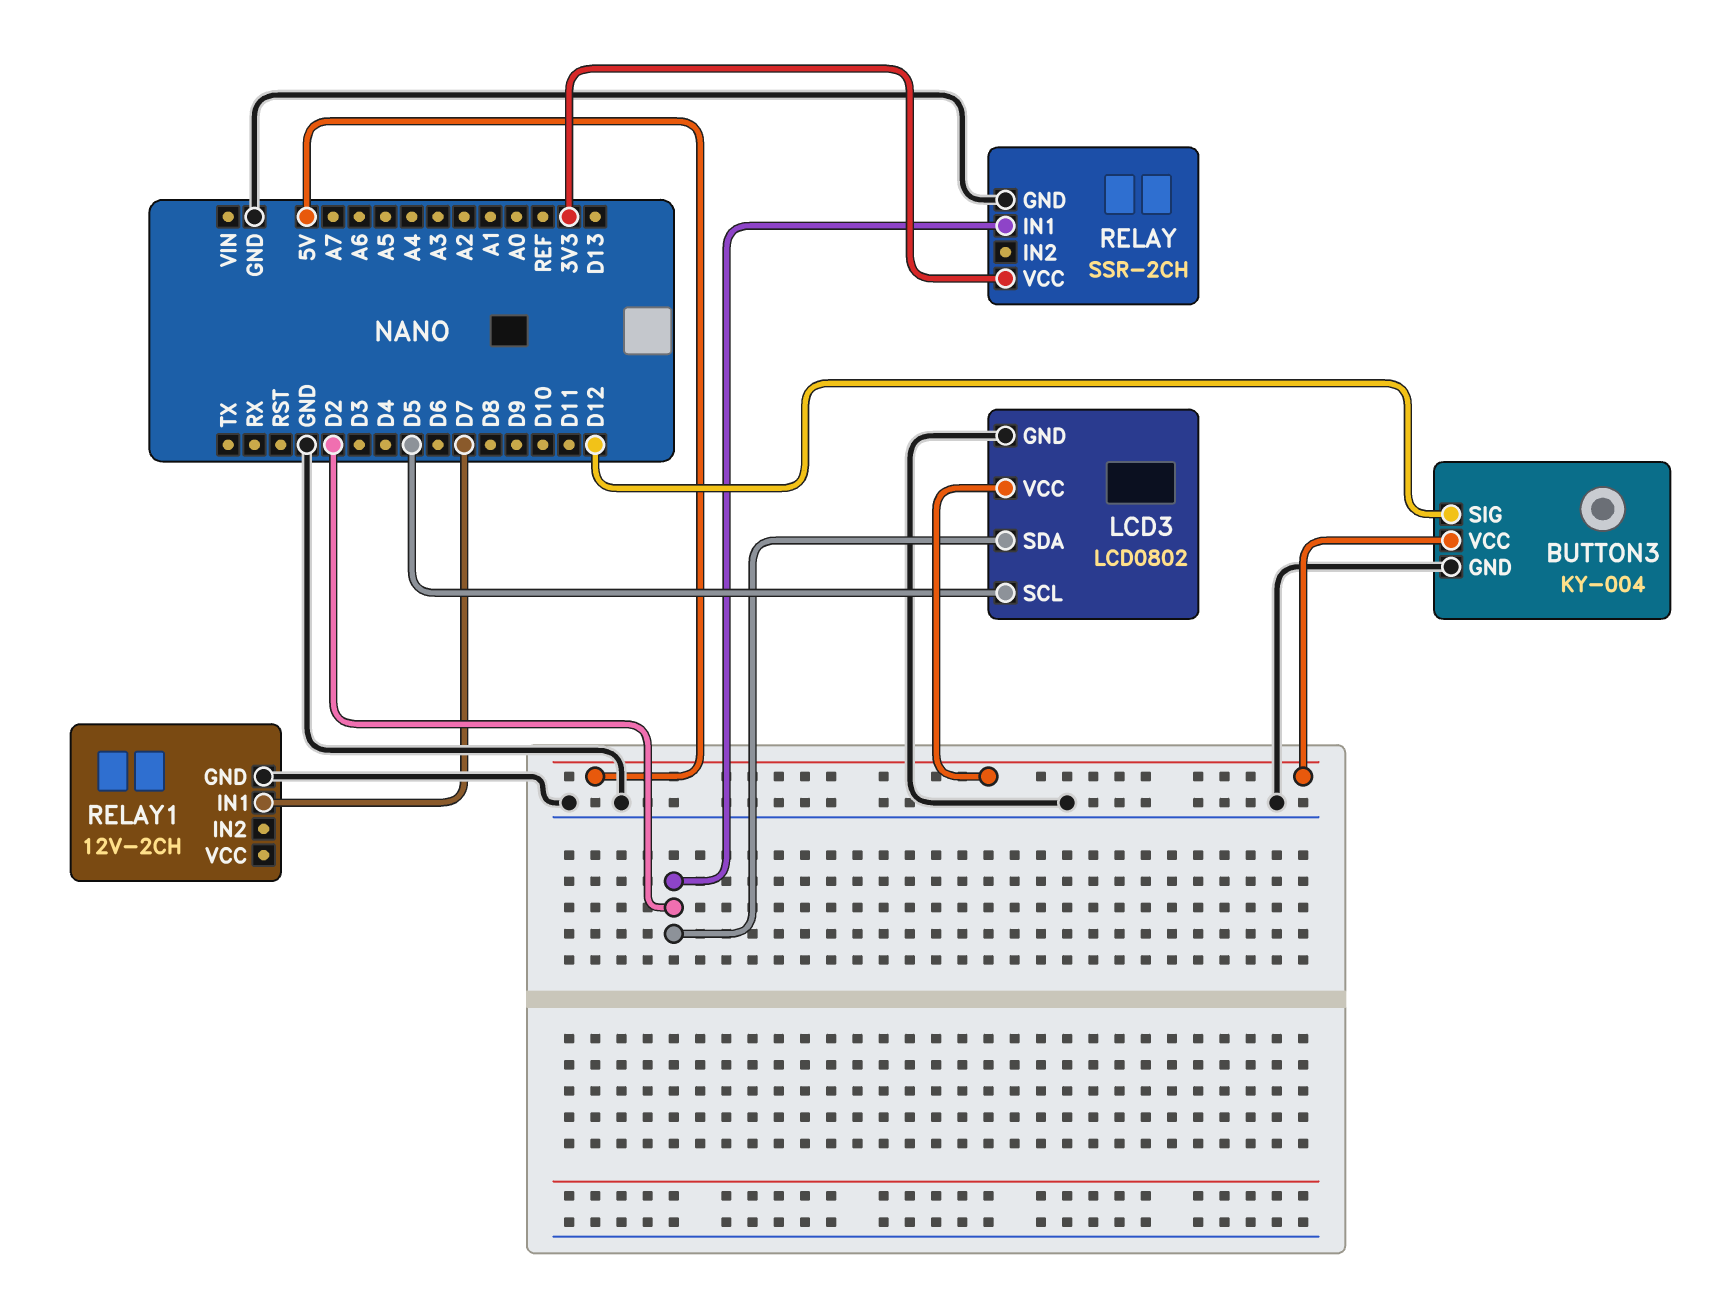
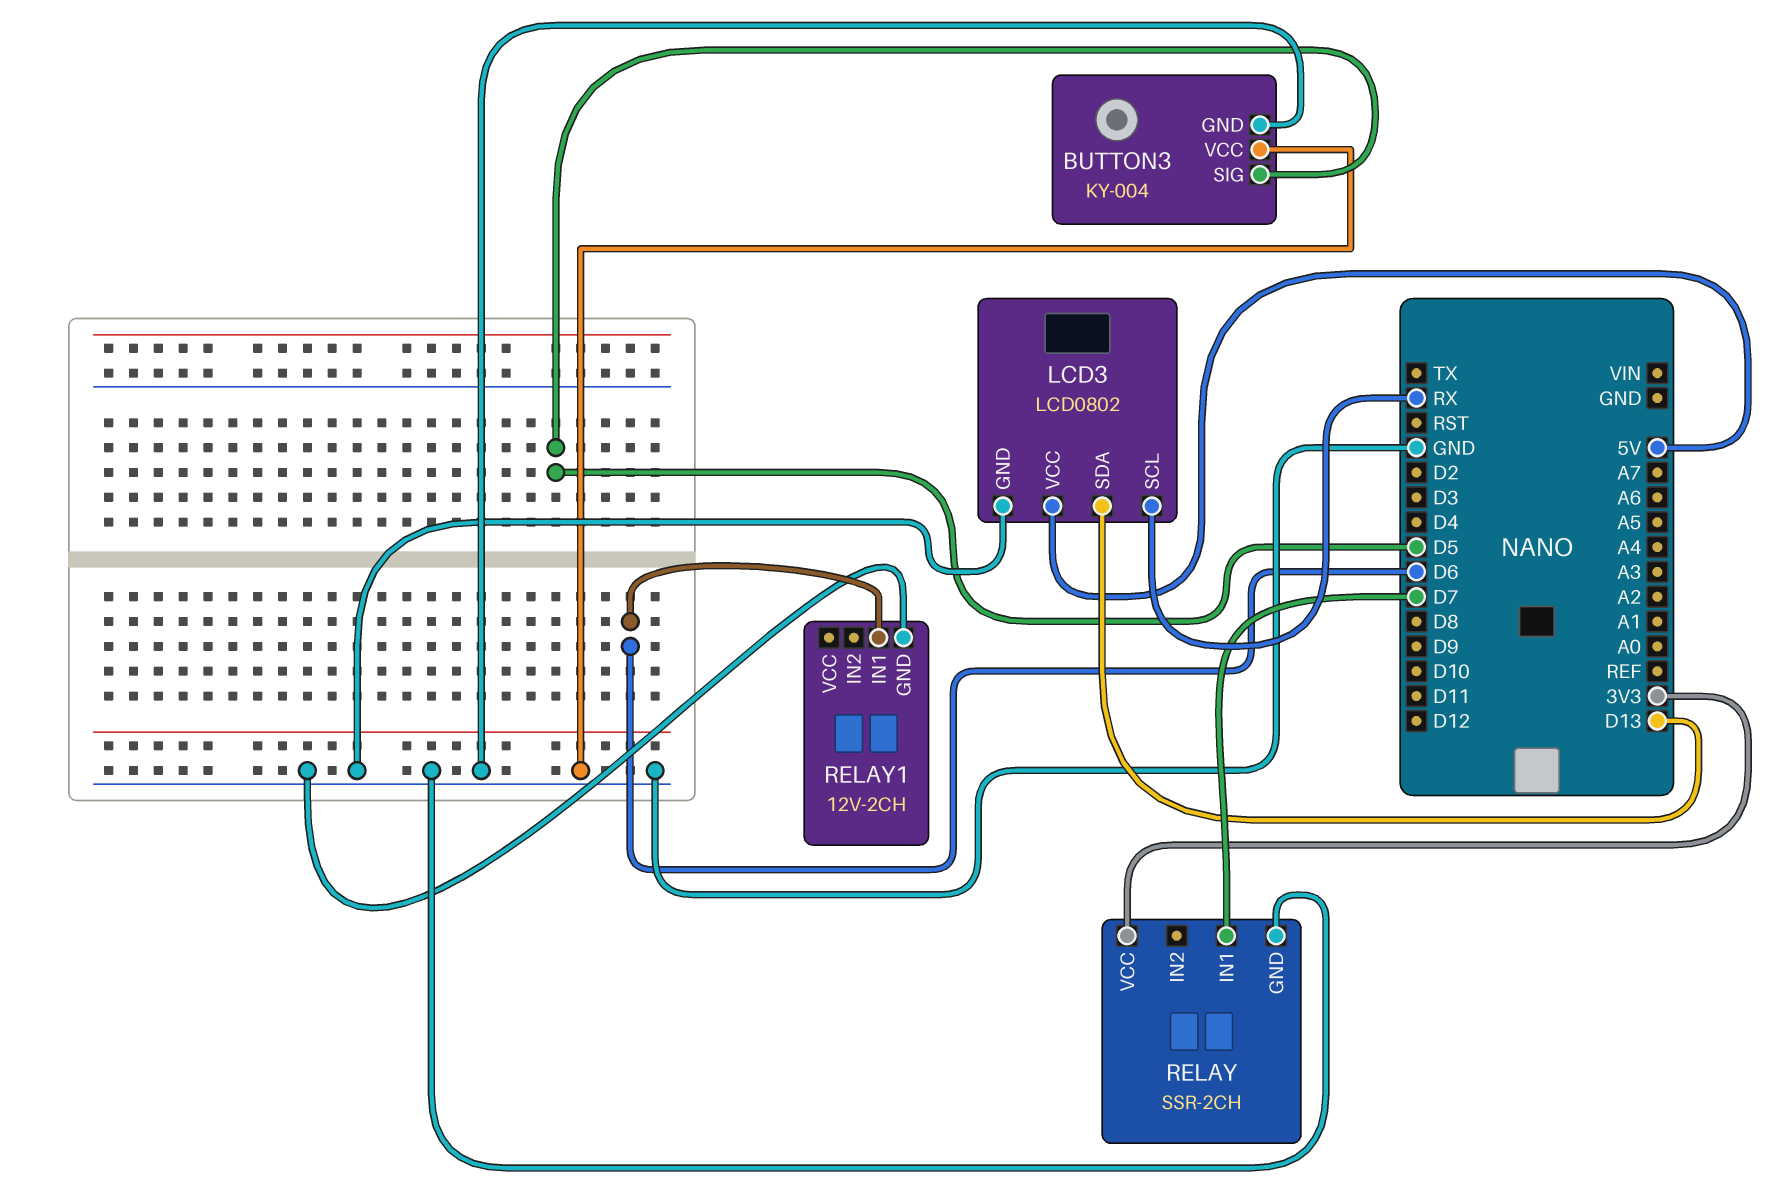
BUTTON3 pin SIG: D12 -> D5
BUTTON3 pin VCC: 5V -> GND
LCD3 pin SCL: D5 -> RX
LCD3 pin SDA: D2 -> D13
RELAY pin IN1: D2 -> D7
RELAY1 pin IN1: D7 -> D6

